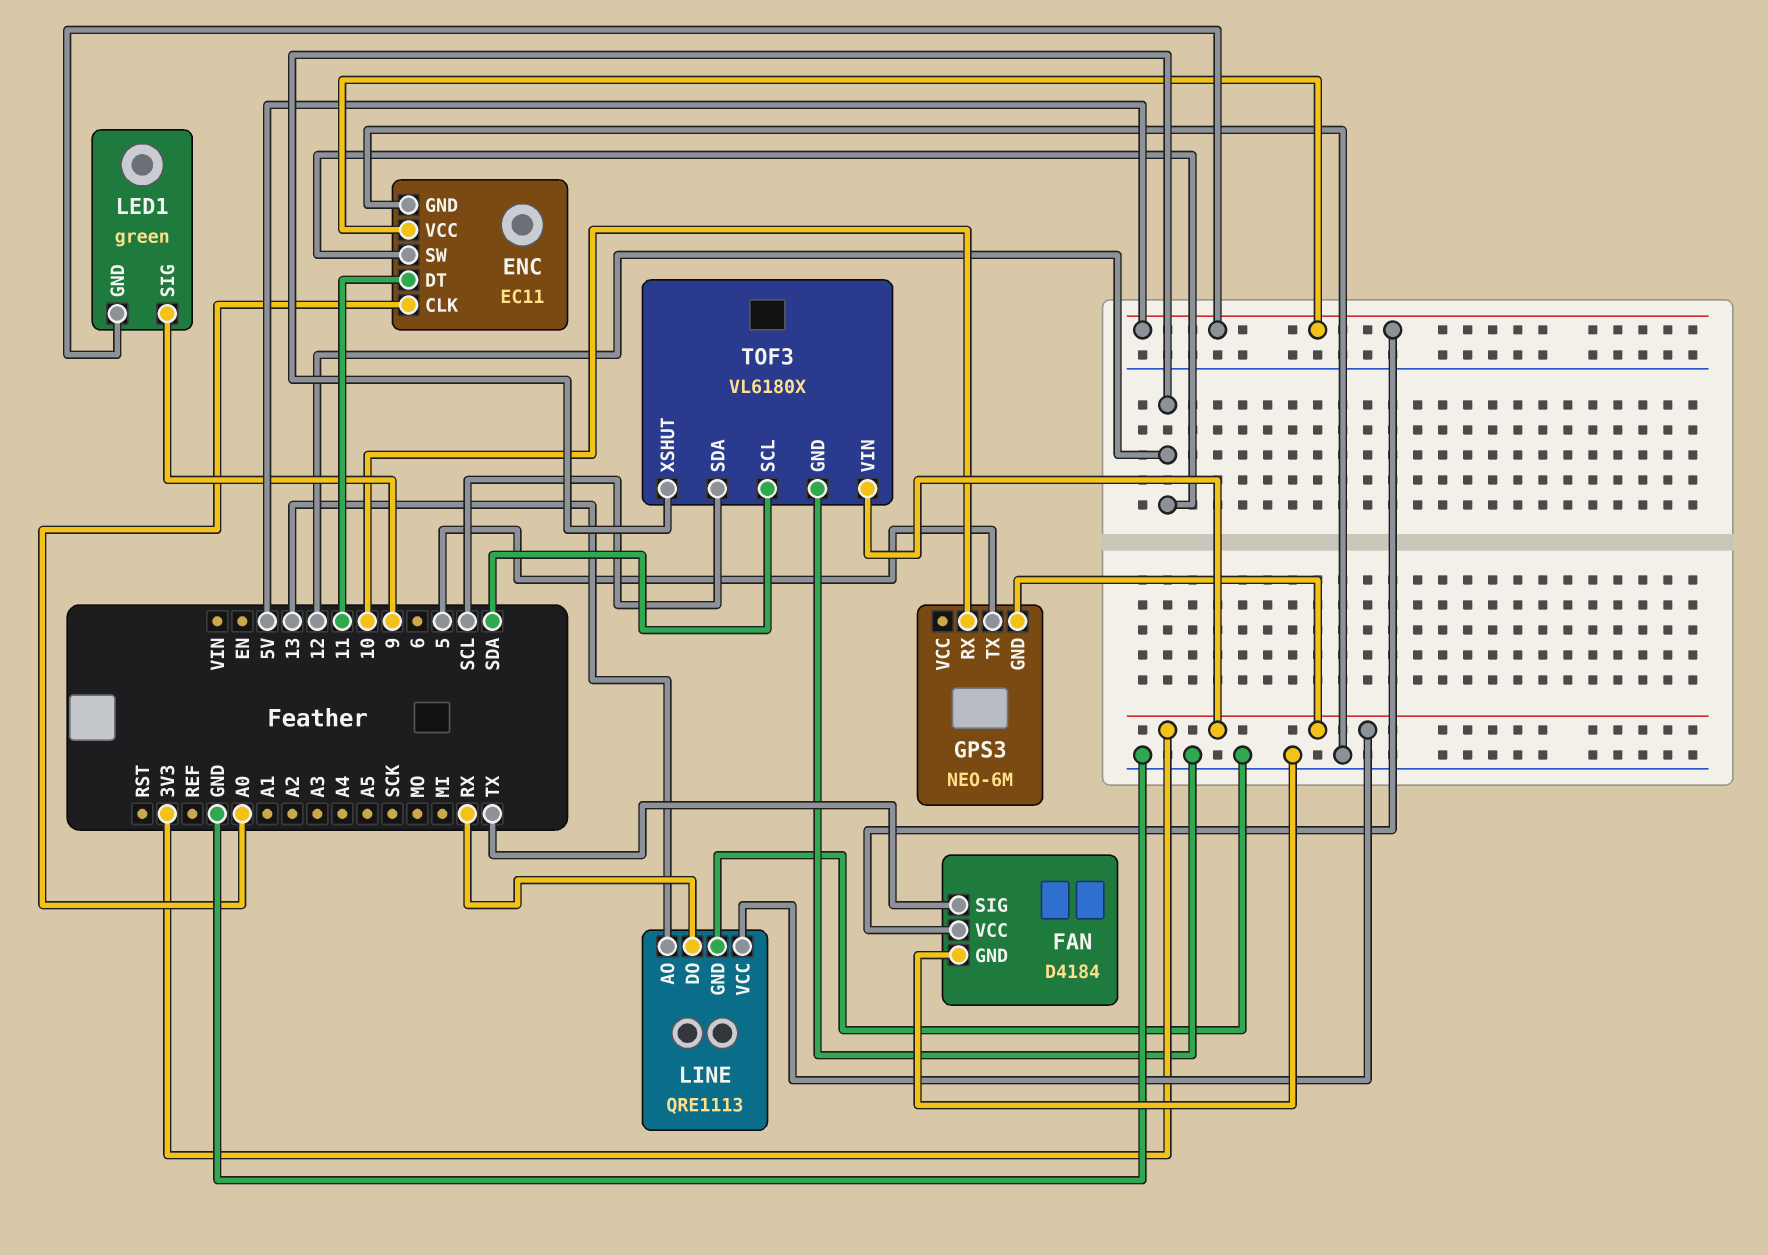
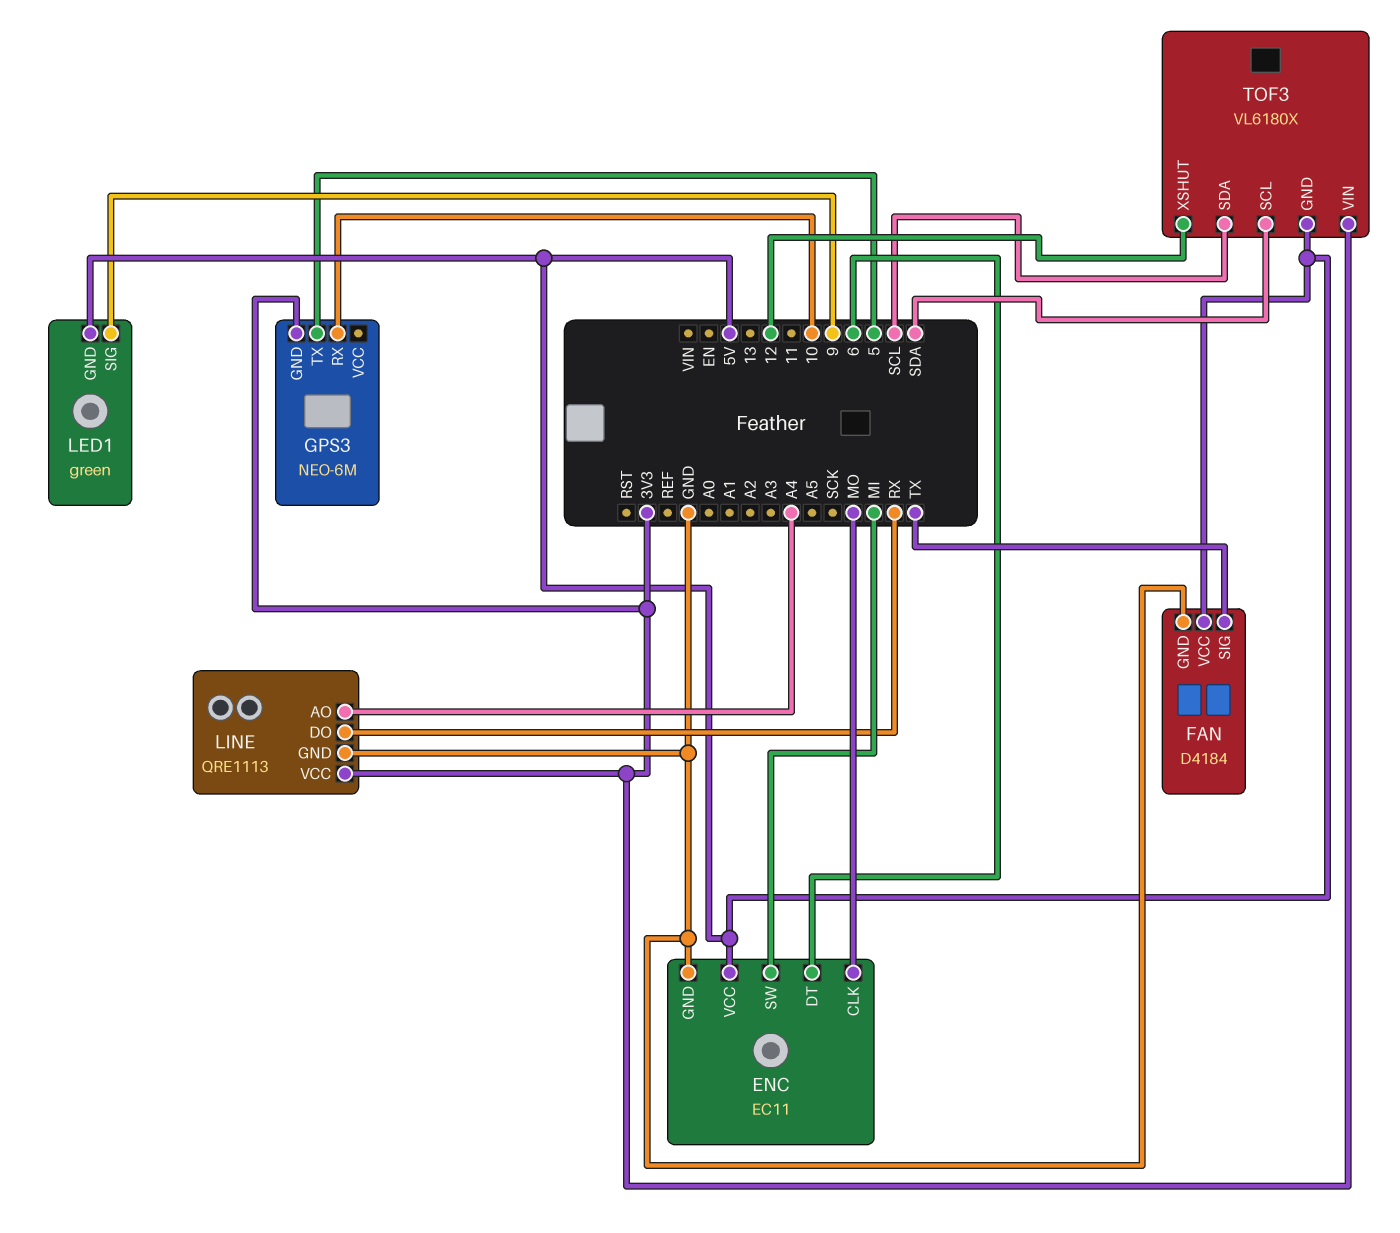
ENC pin CLK: A0 -> MO
ENC pin DT: 11 -> 6
ENC pin SW: 12 -> MI
LINE pin AO: 13 -> A4
TOF3 pin GND: GND -> 5V

